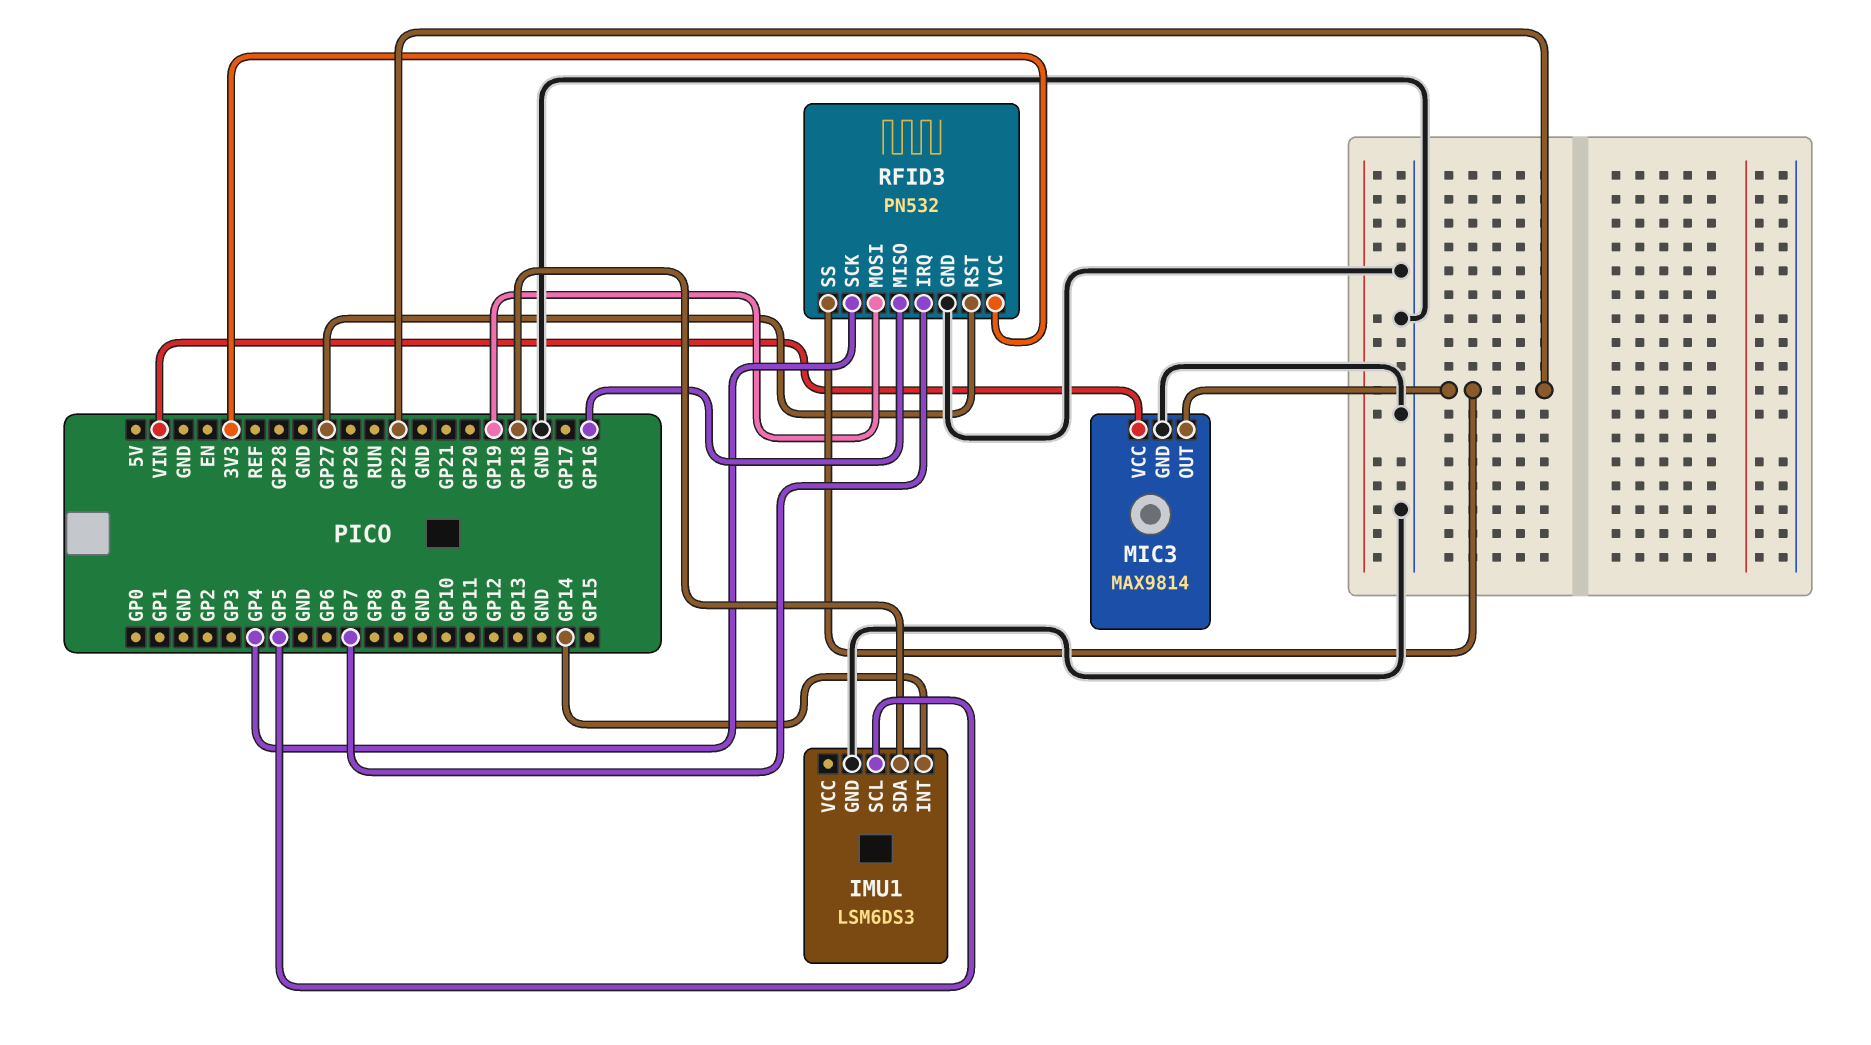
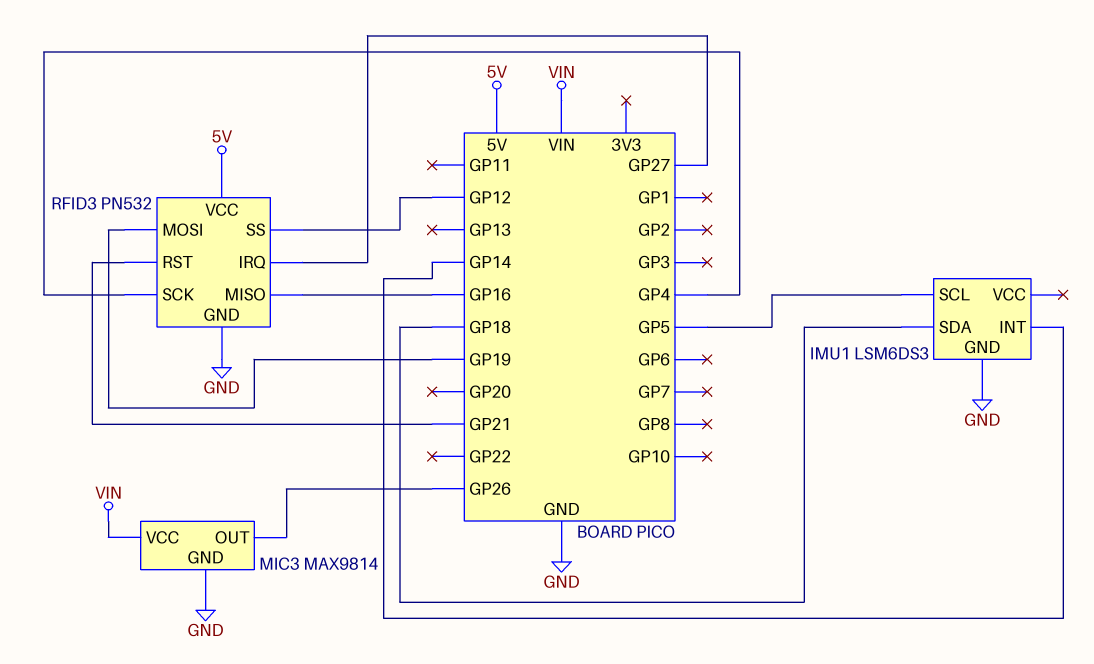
MIC3 pin OUT: GP22 -> GP26
RFID3 pin IRQ: GP7 -> GP27
RFID3 pin RST: GP27 -> GP21
RFID3 pin SS: GP22 -> GP12
RFID3 pin VCC: 3V3 -> 5V

